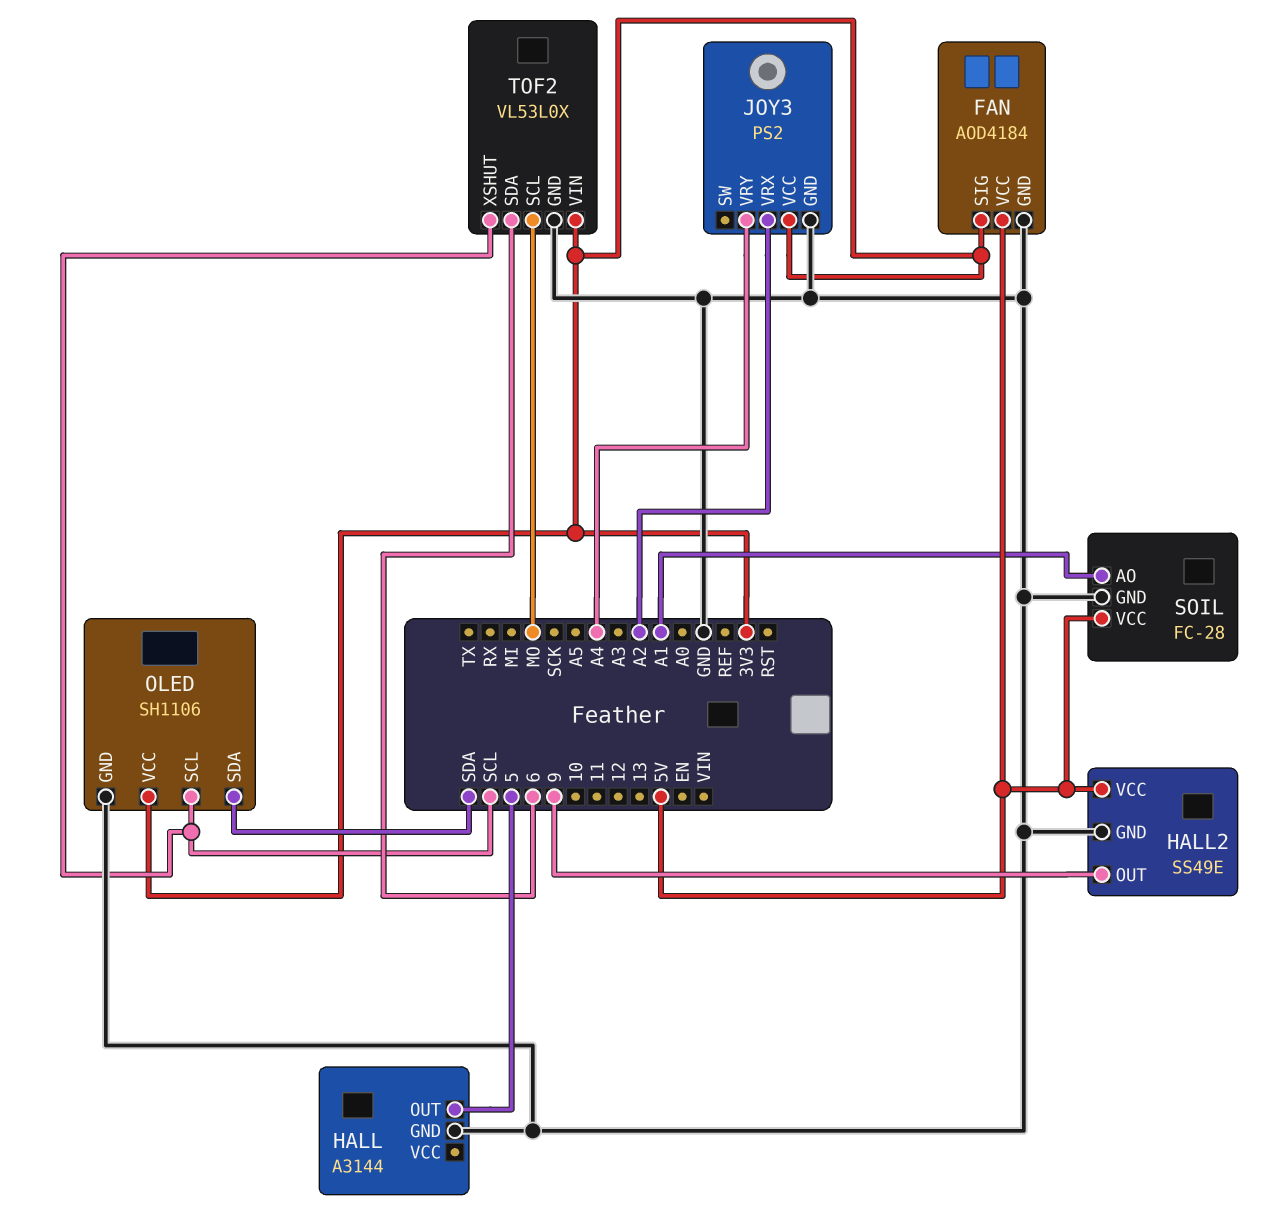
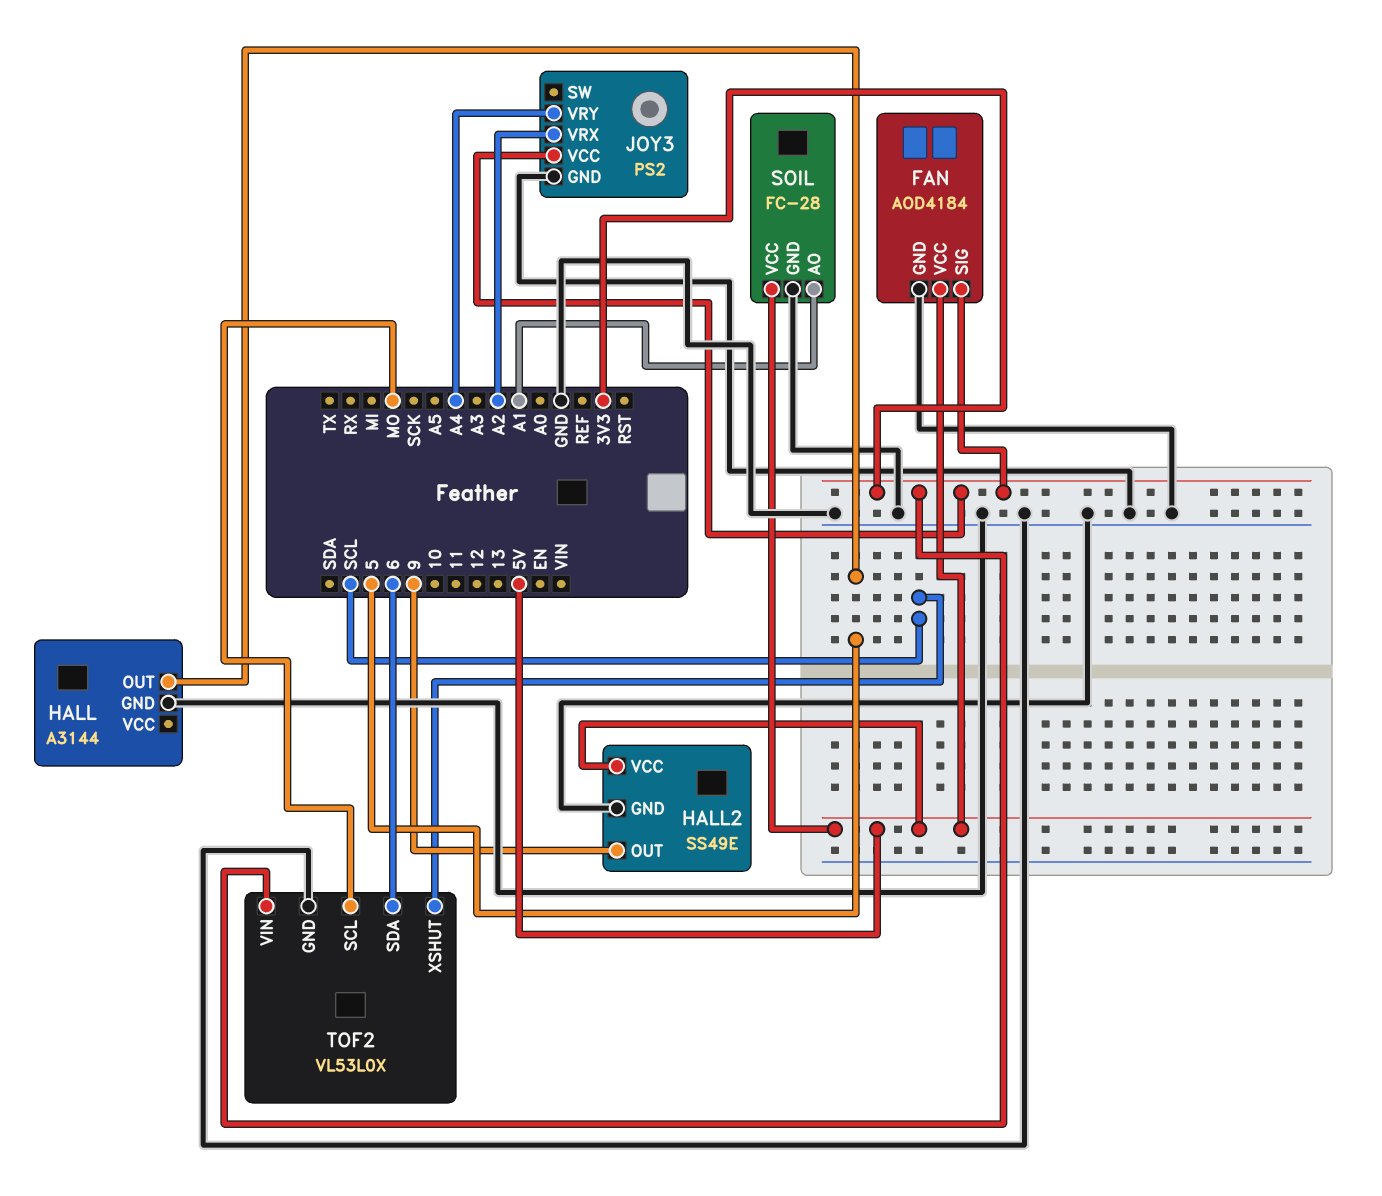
OLED: SH1106 -> none
OLED pin GND: GND -> none
OLED pin SCL: SCL -> none
OLED pin SDA: SDA -> none
OLED pin VCC: 3V3 -> none

